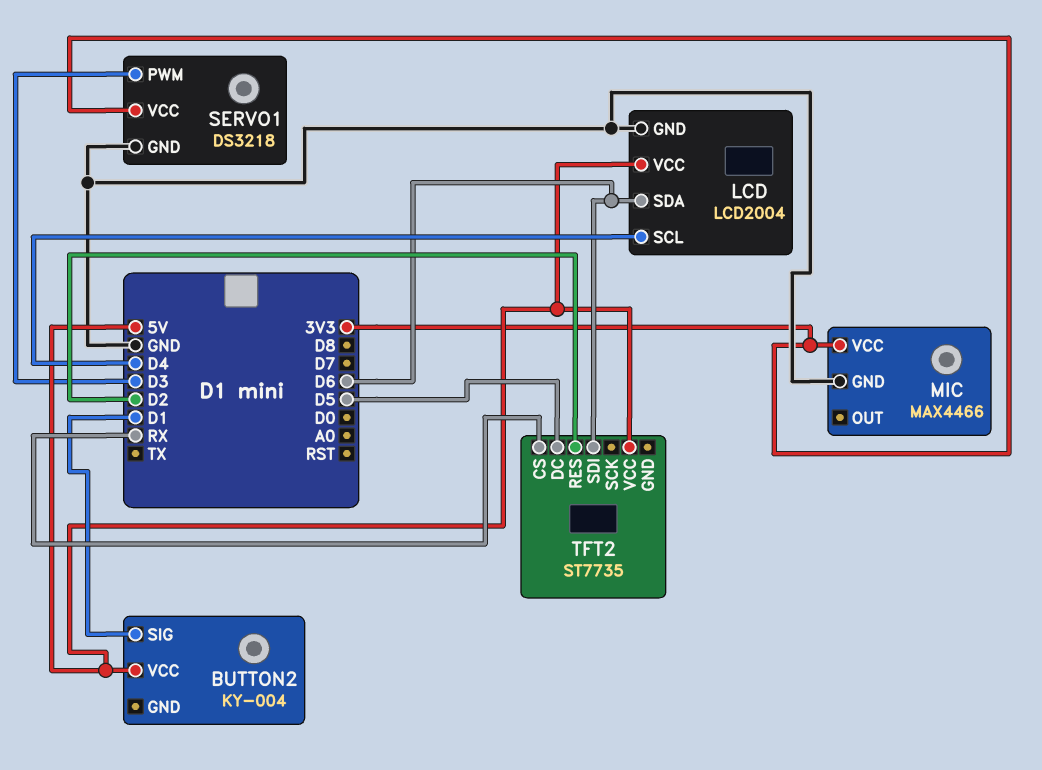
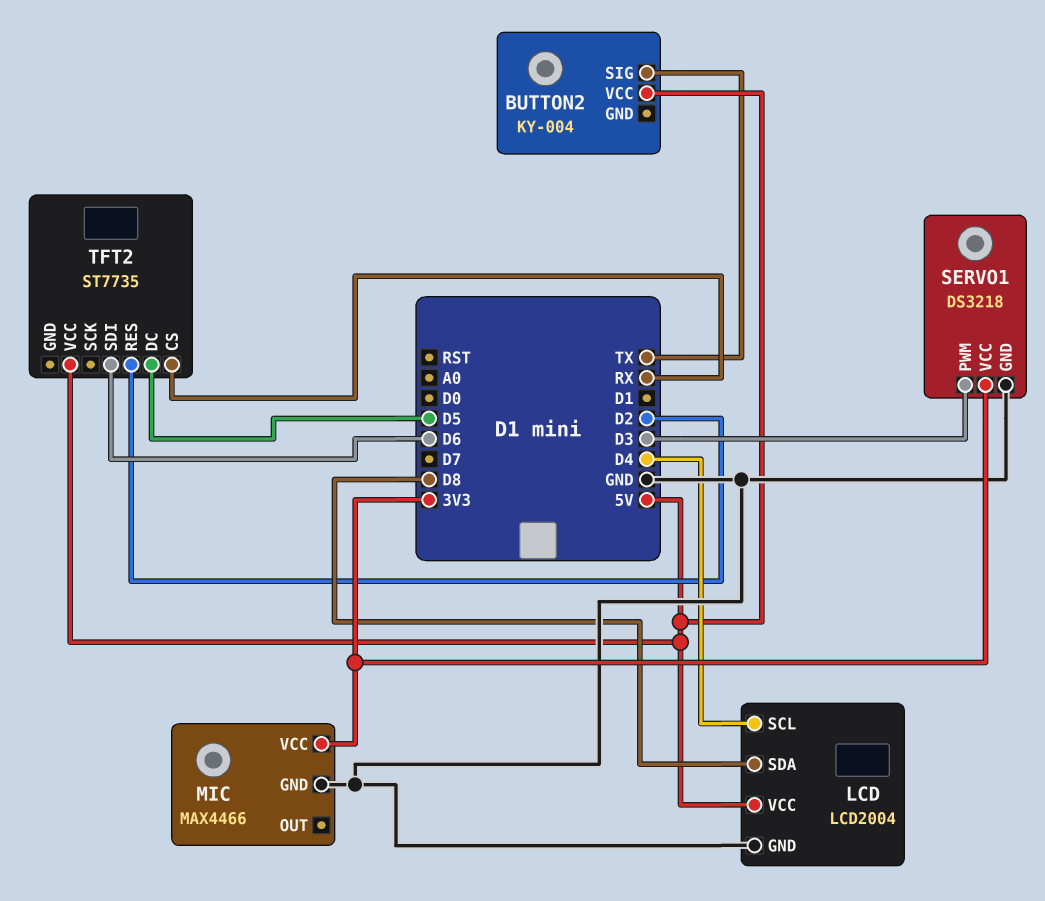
BUTTON2 pin SIG: D1 -> TX
LCD pin SDA: D6 -> D8

